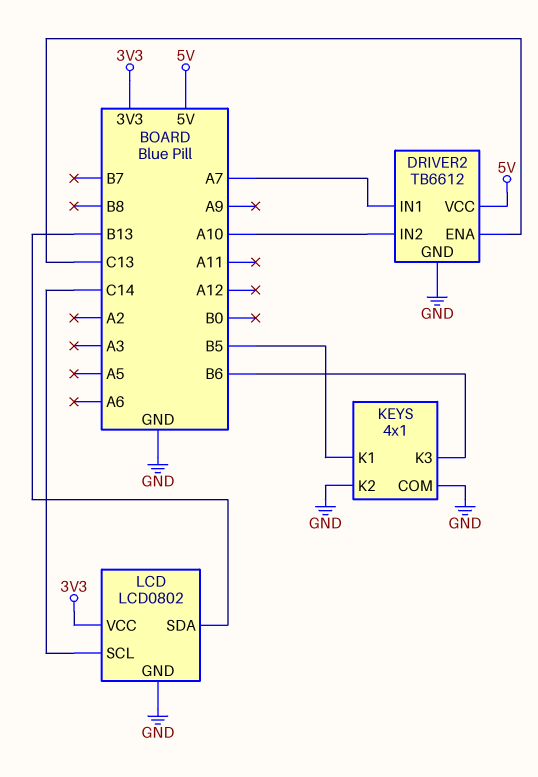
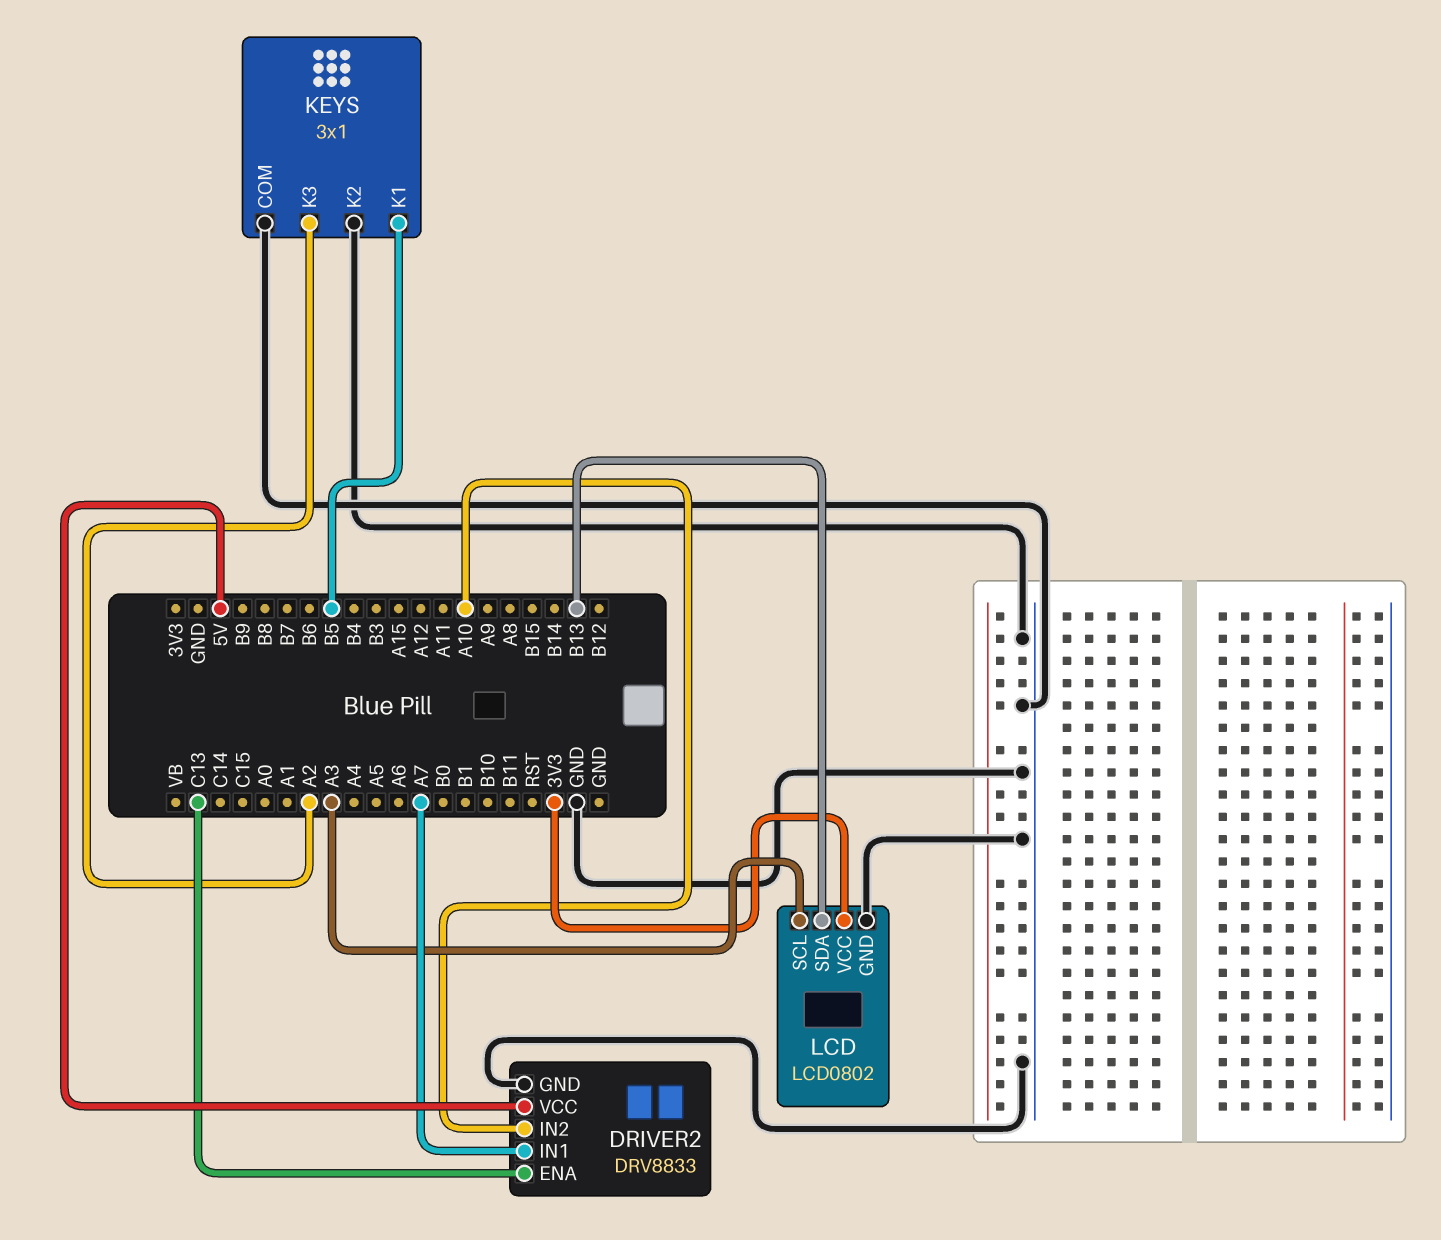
DRIVER2: TB6612 -> DRV8833
KEYS: 4x1 -> 3x1
KEYS pin K3: B6 -> A2
LCD pin SCL: C14 -> A3

